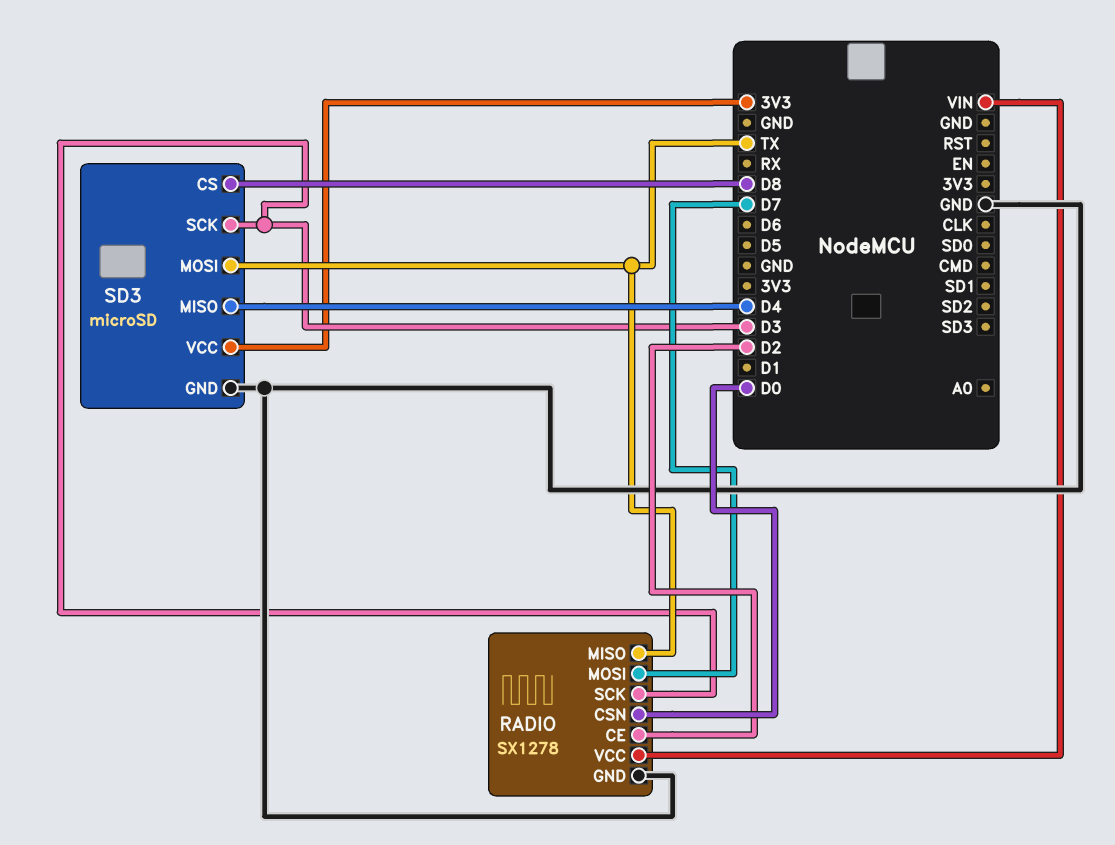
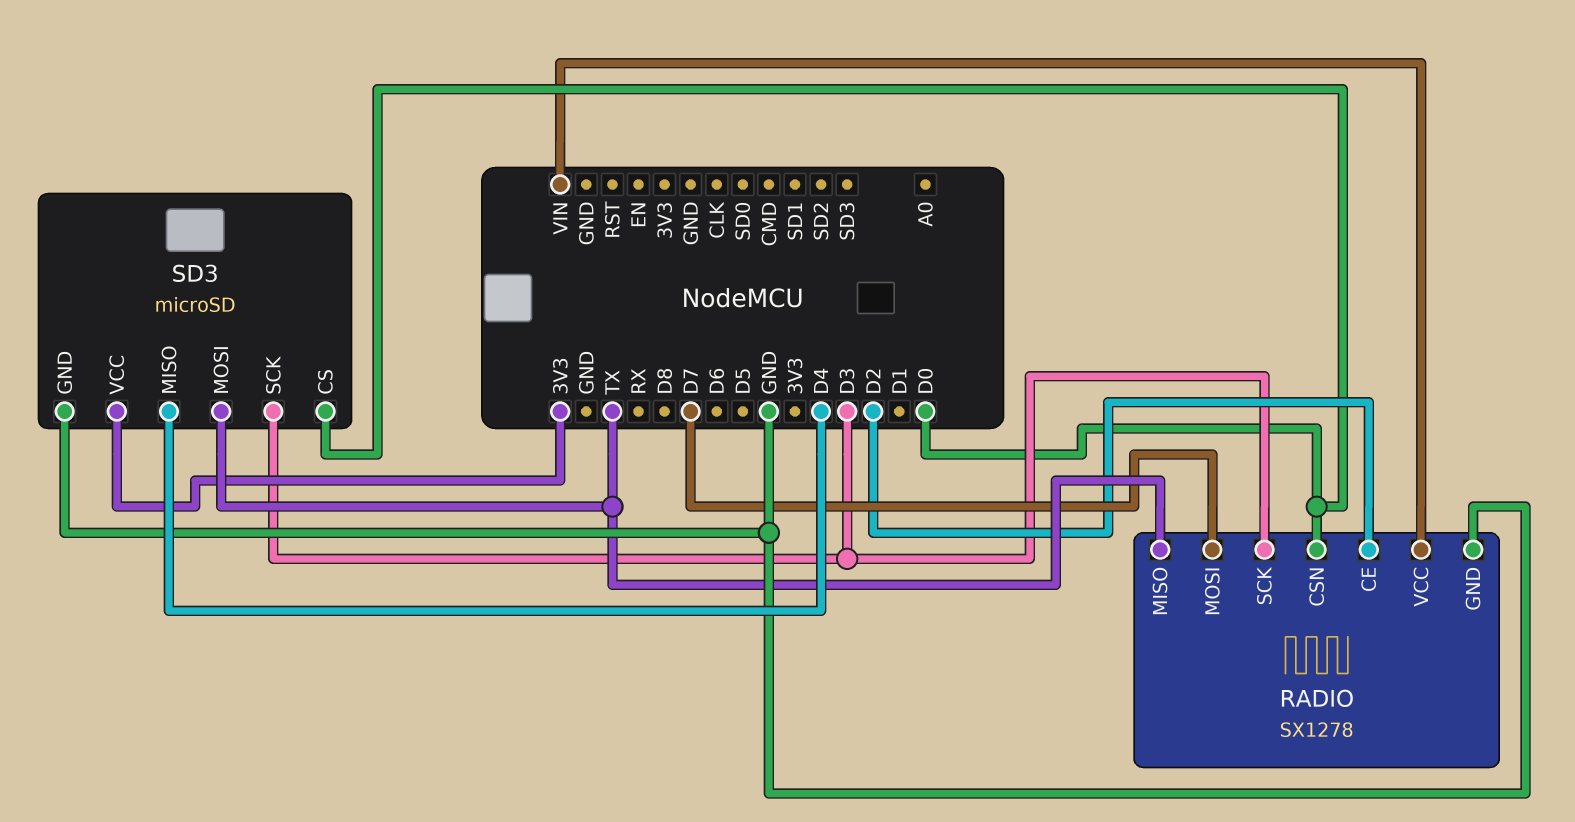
SD3 pin CS: D8 -> D0

